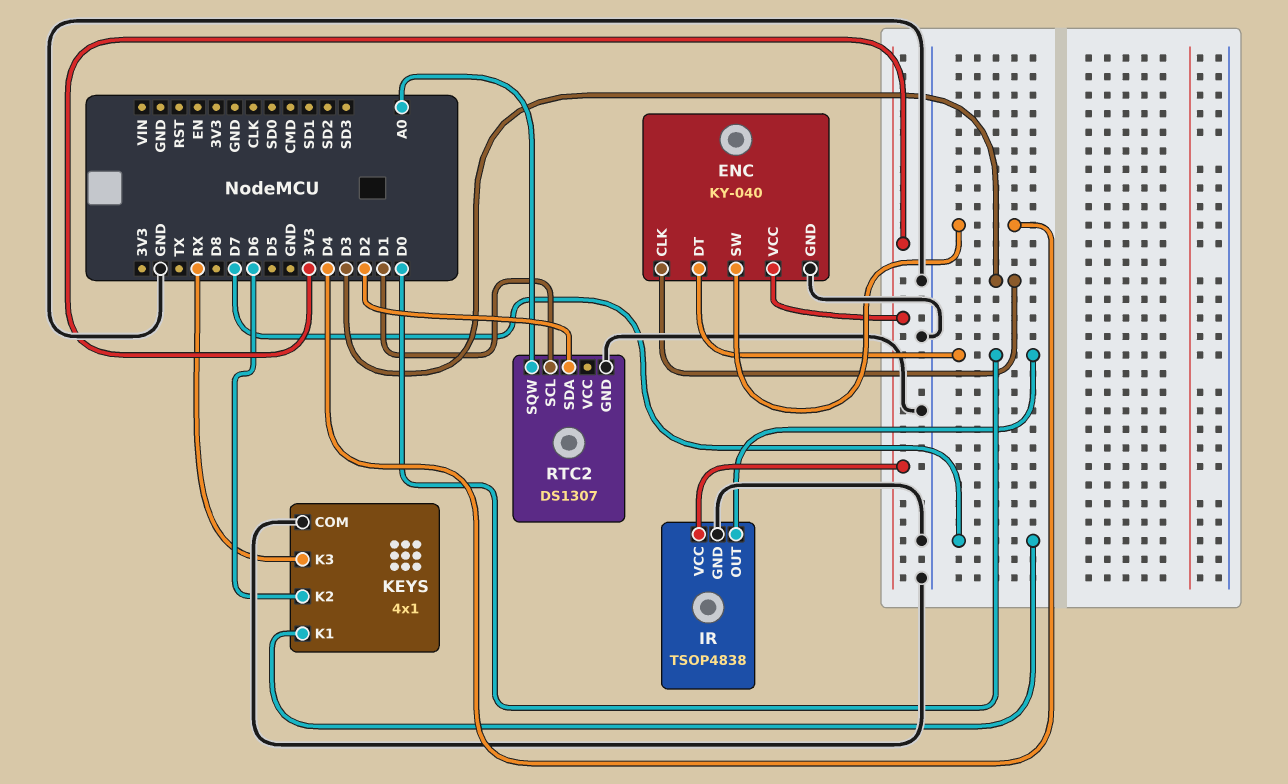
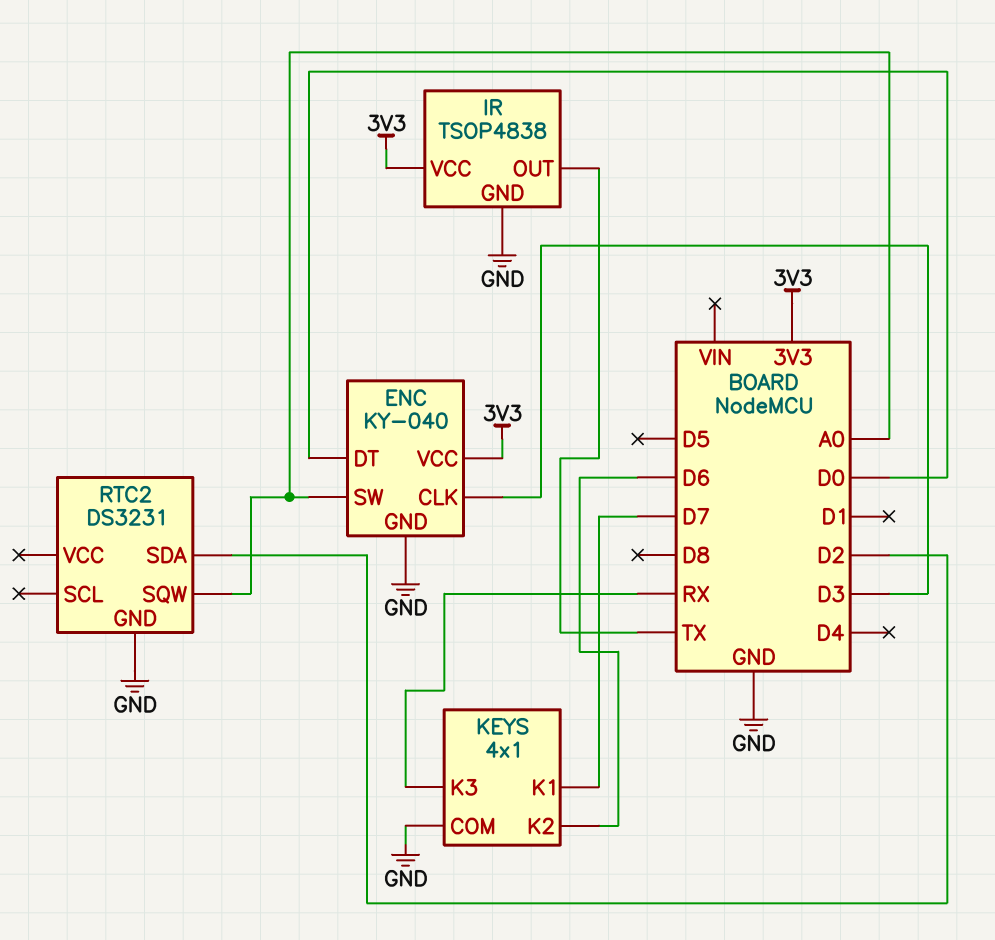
ENC pin SW: D4 -> A0
IR pin OUT: D0 -> TX
RTC2: DS1307 -> DS3231
RTC2 pin SCL: D1 -> none

